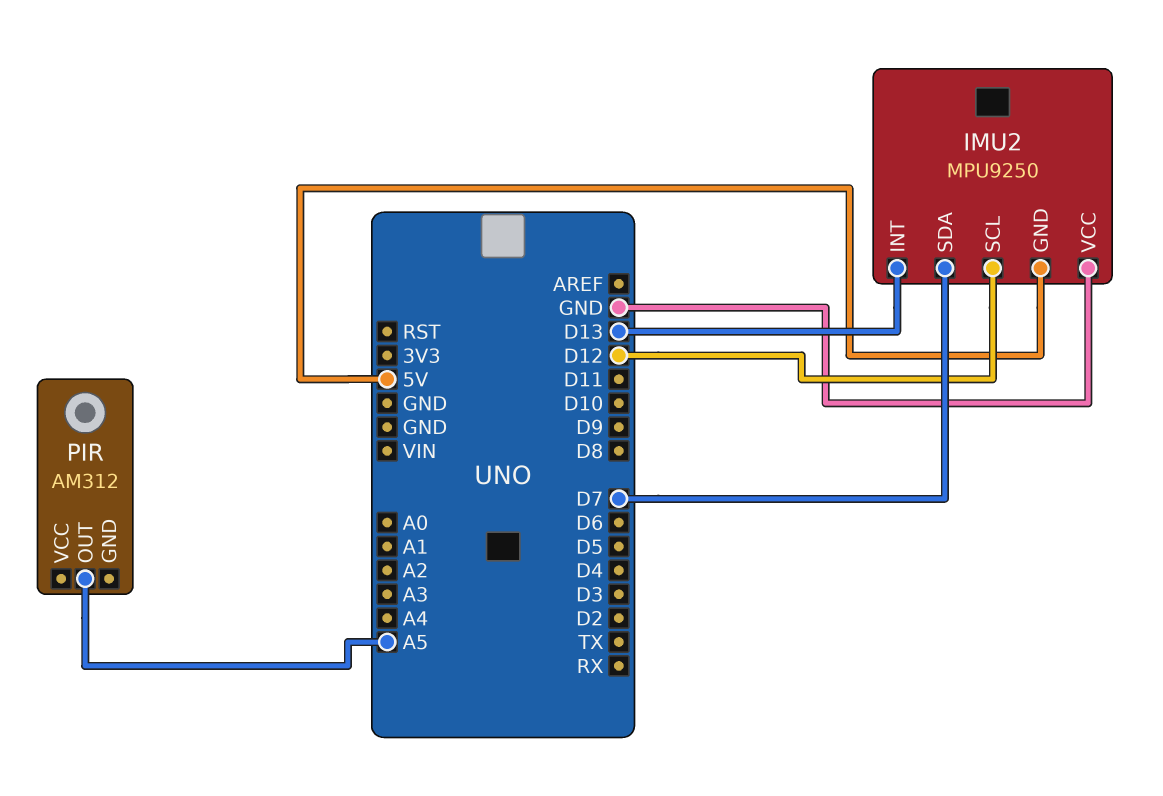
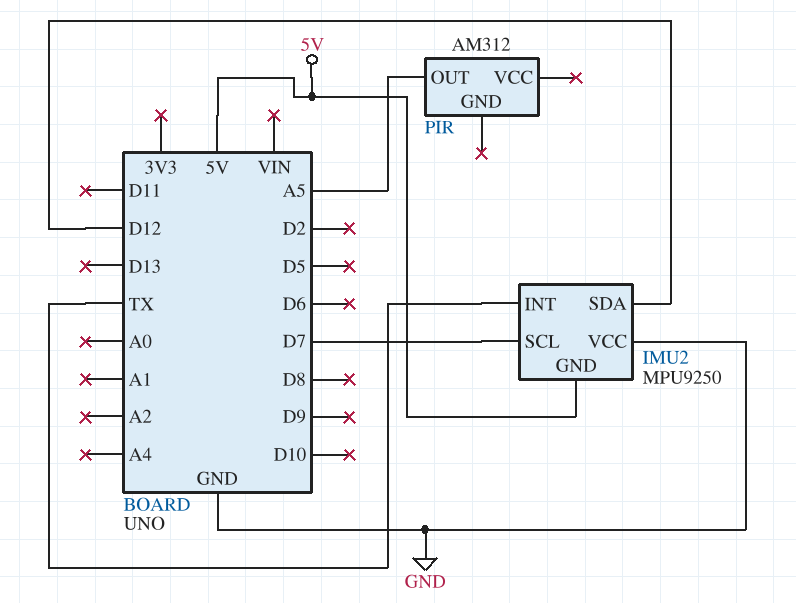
IMU2 pin INT: D13 -> TX
IMU2 pin SCL: D12 -> D7
IMU2 pin SDA: D7 -> D12

